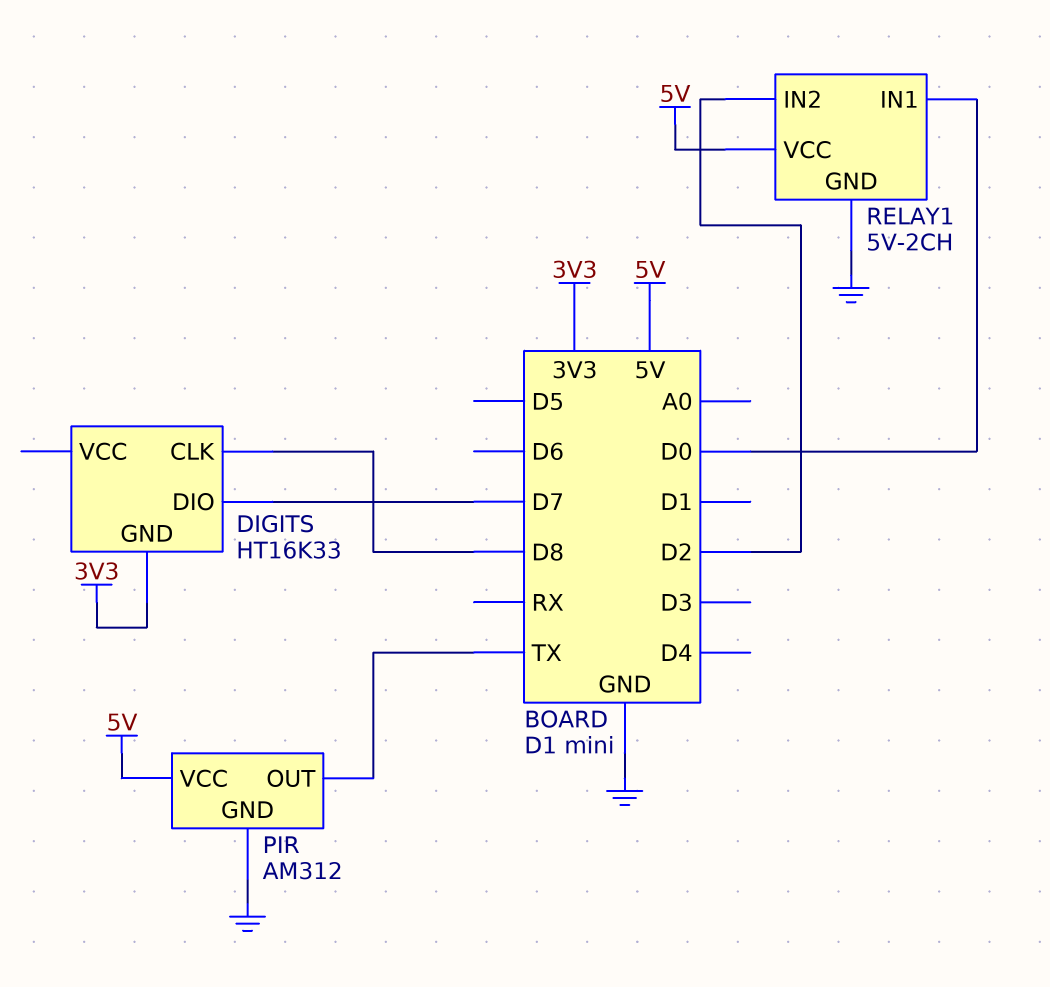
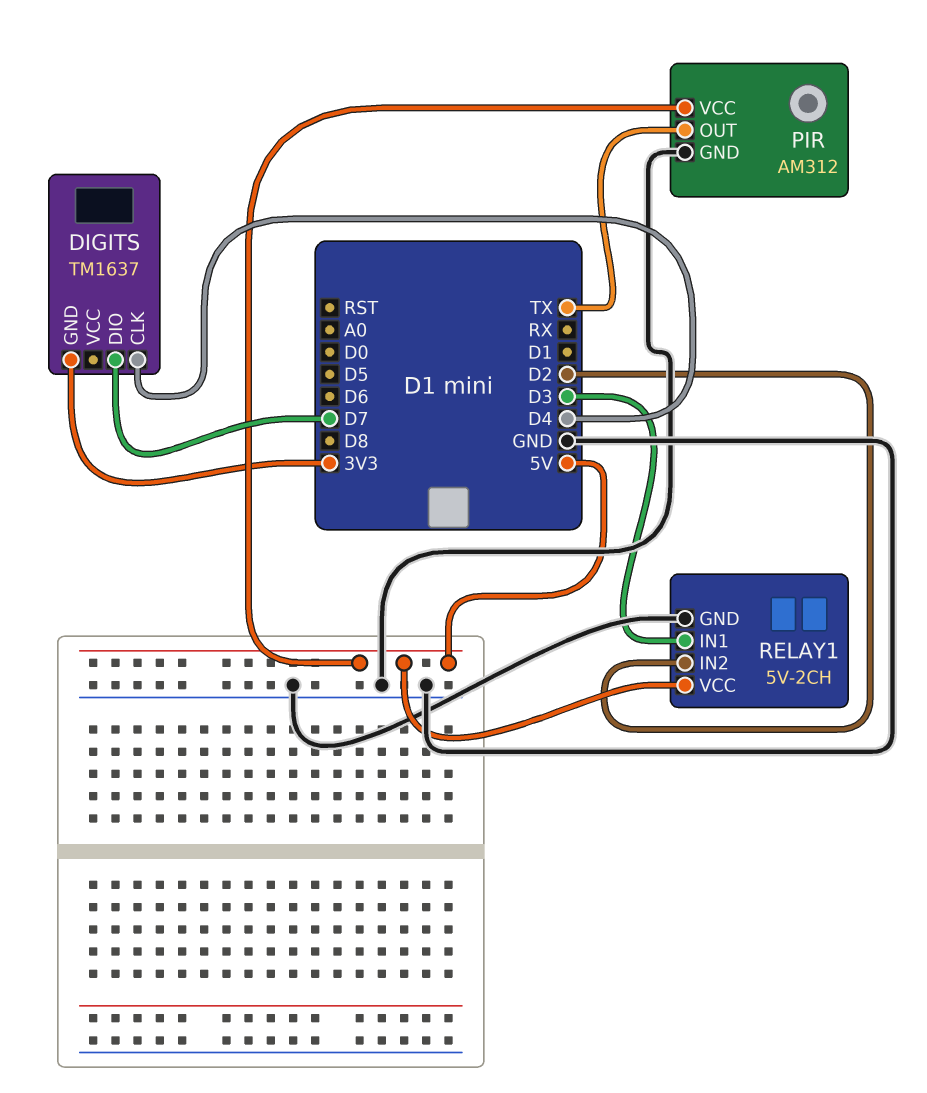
DIGITS: HT16K33 -> TM1637
DIGITS pin CLK: D8 -> D4
RELAY1 pin IN1: D0 -> D3

